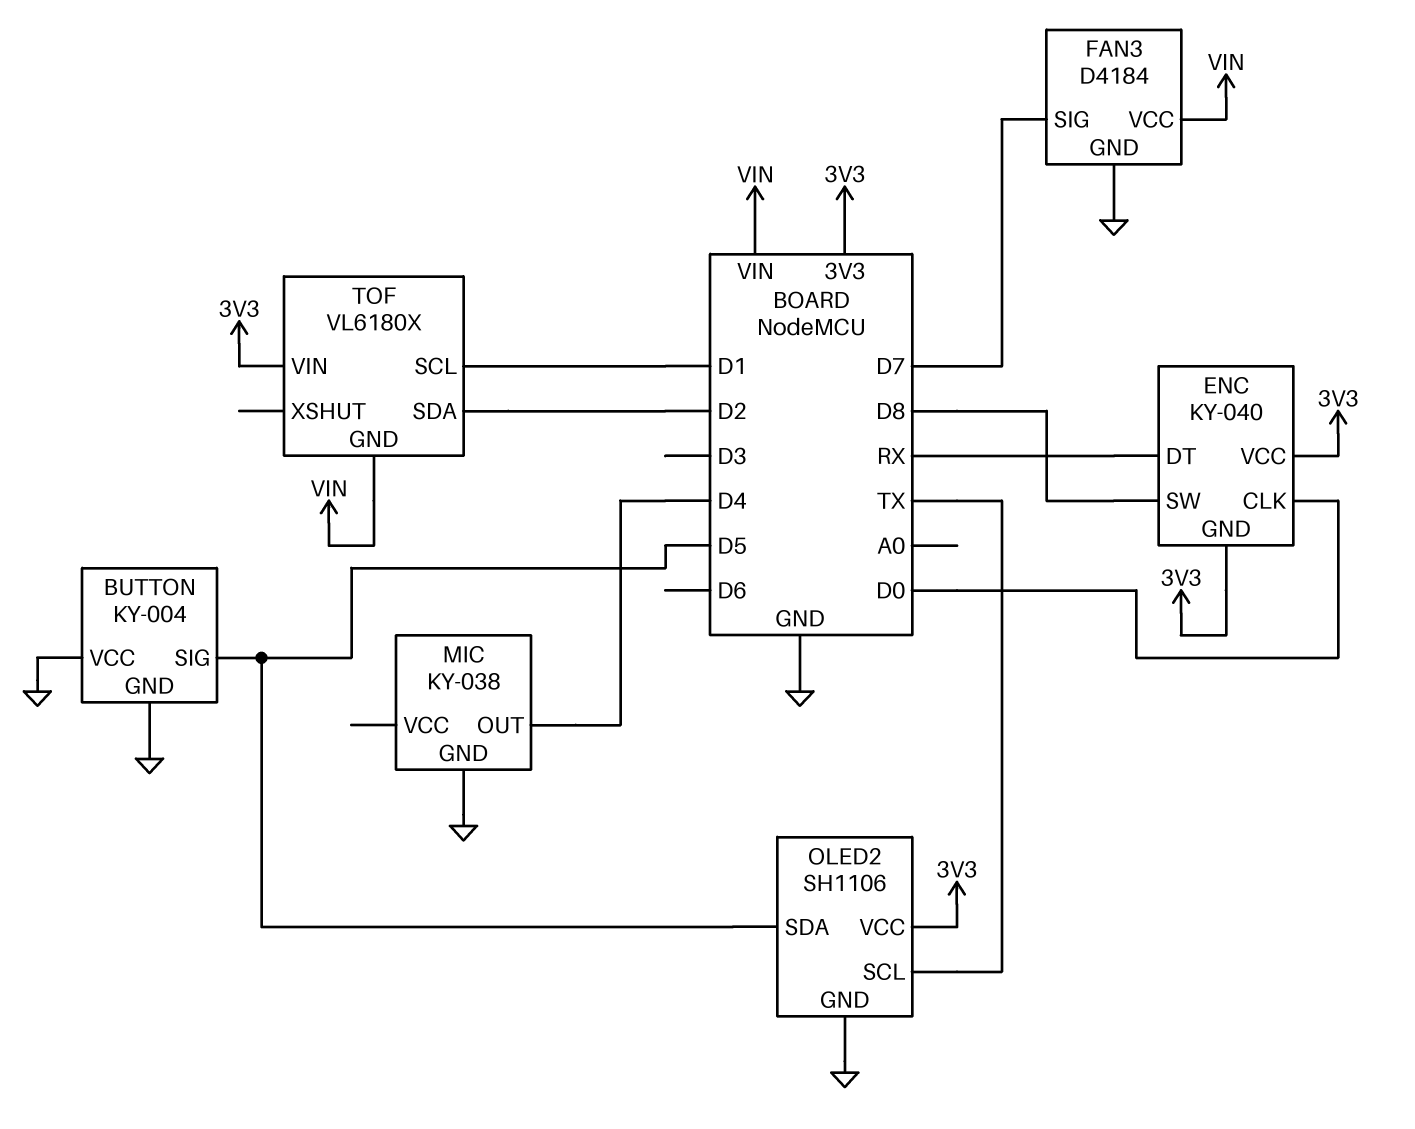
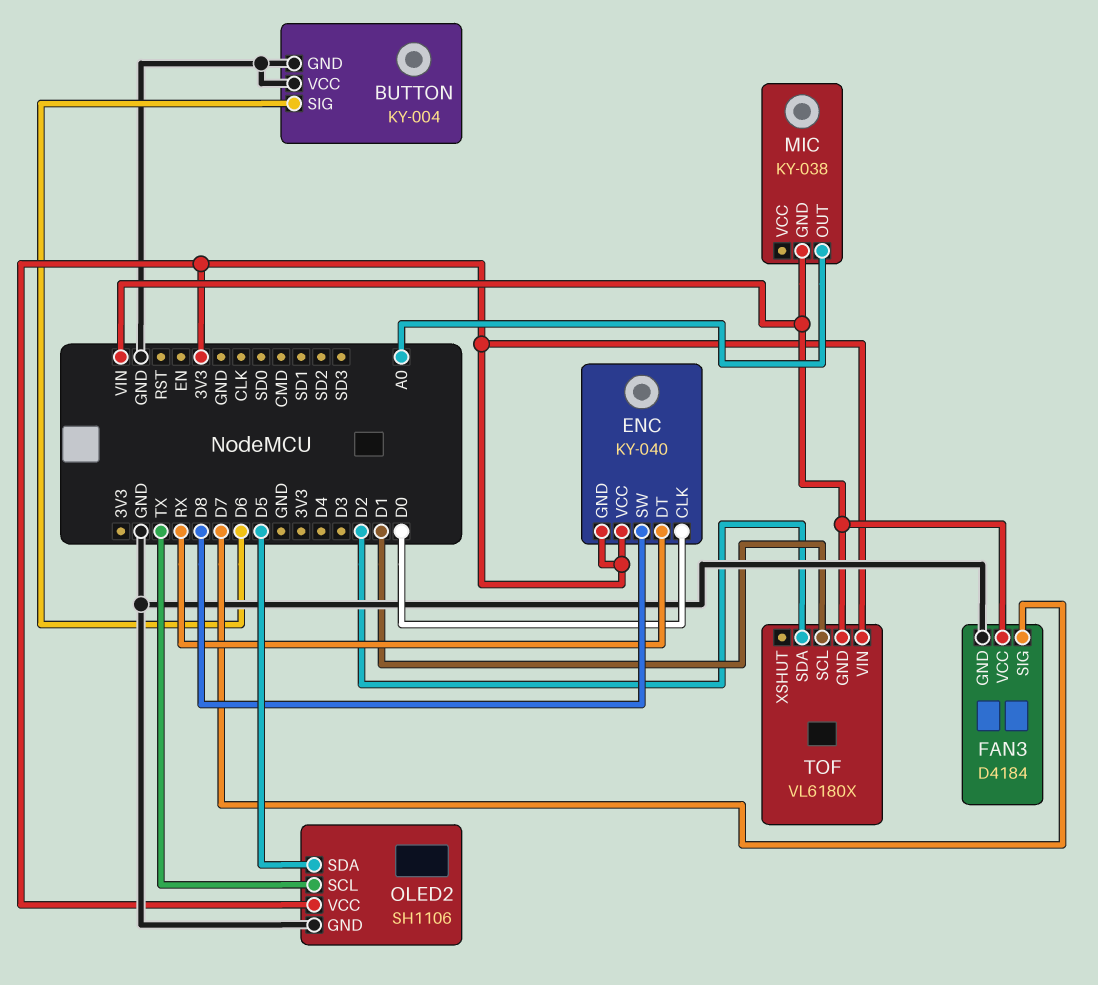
BUTTON pin SIG: D5 -> D6
MIC pin GND: GND -> VIN
MIC pin OUT: D4 -> A0

